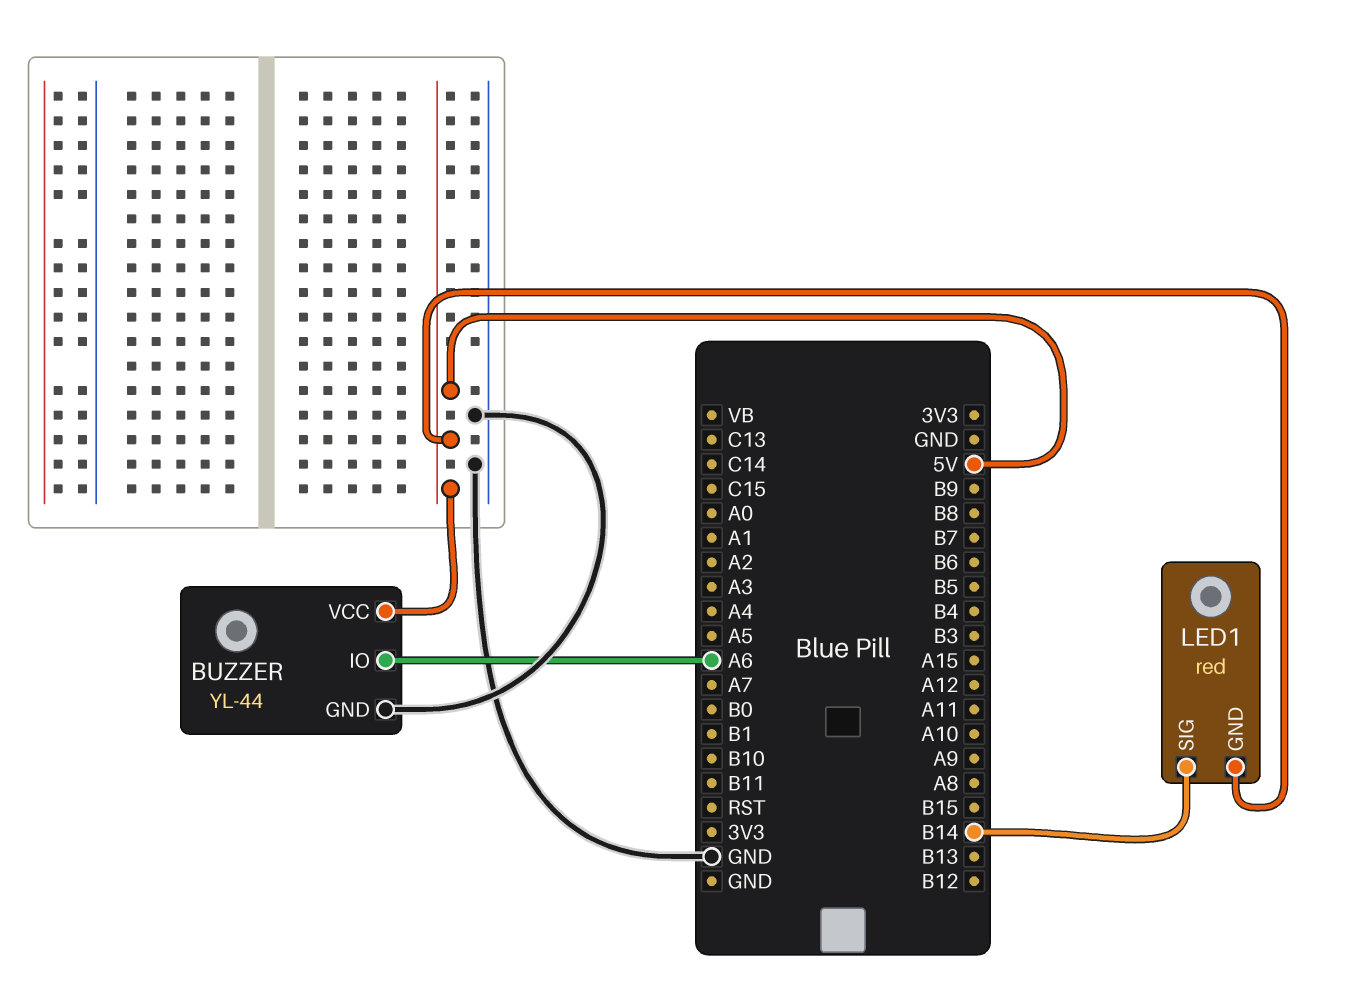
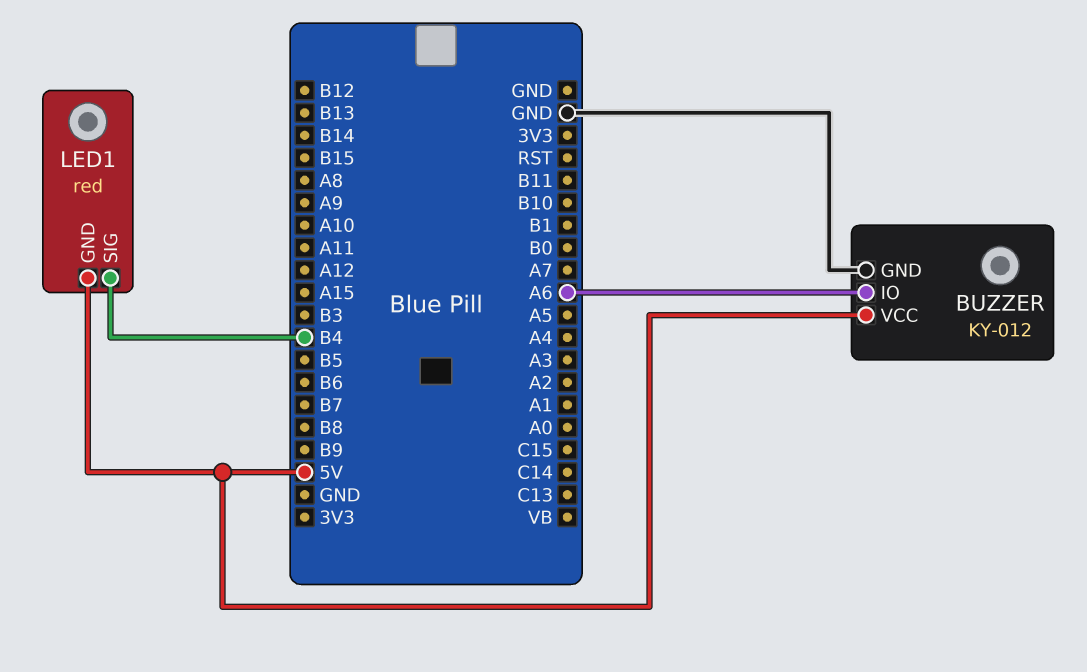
BUZZER: YL-44 -> KY-012
LED1 pin SIG: B14 -> B4

